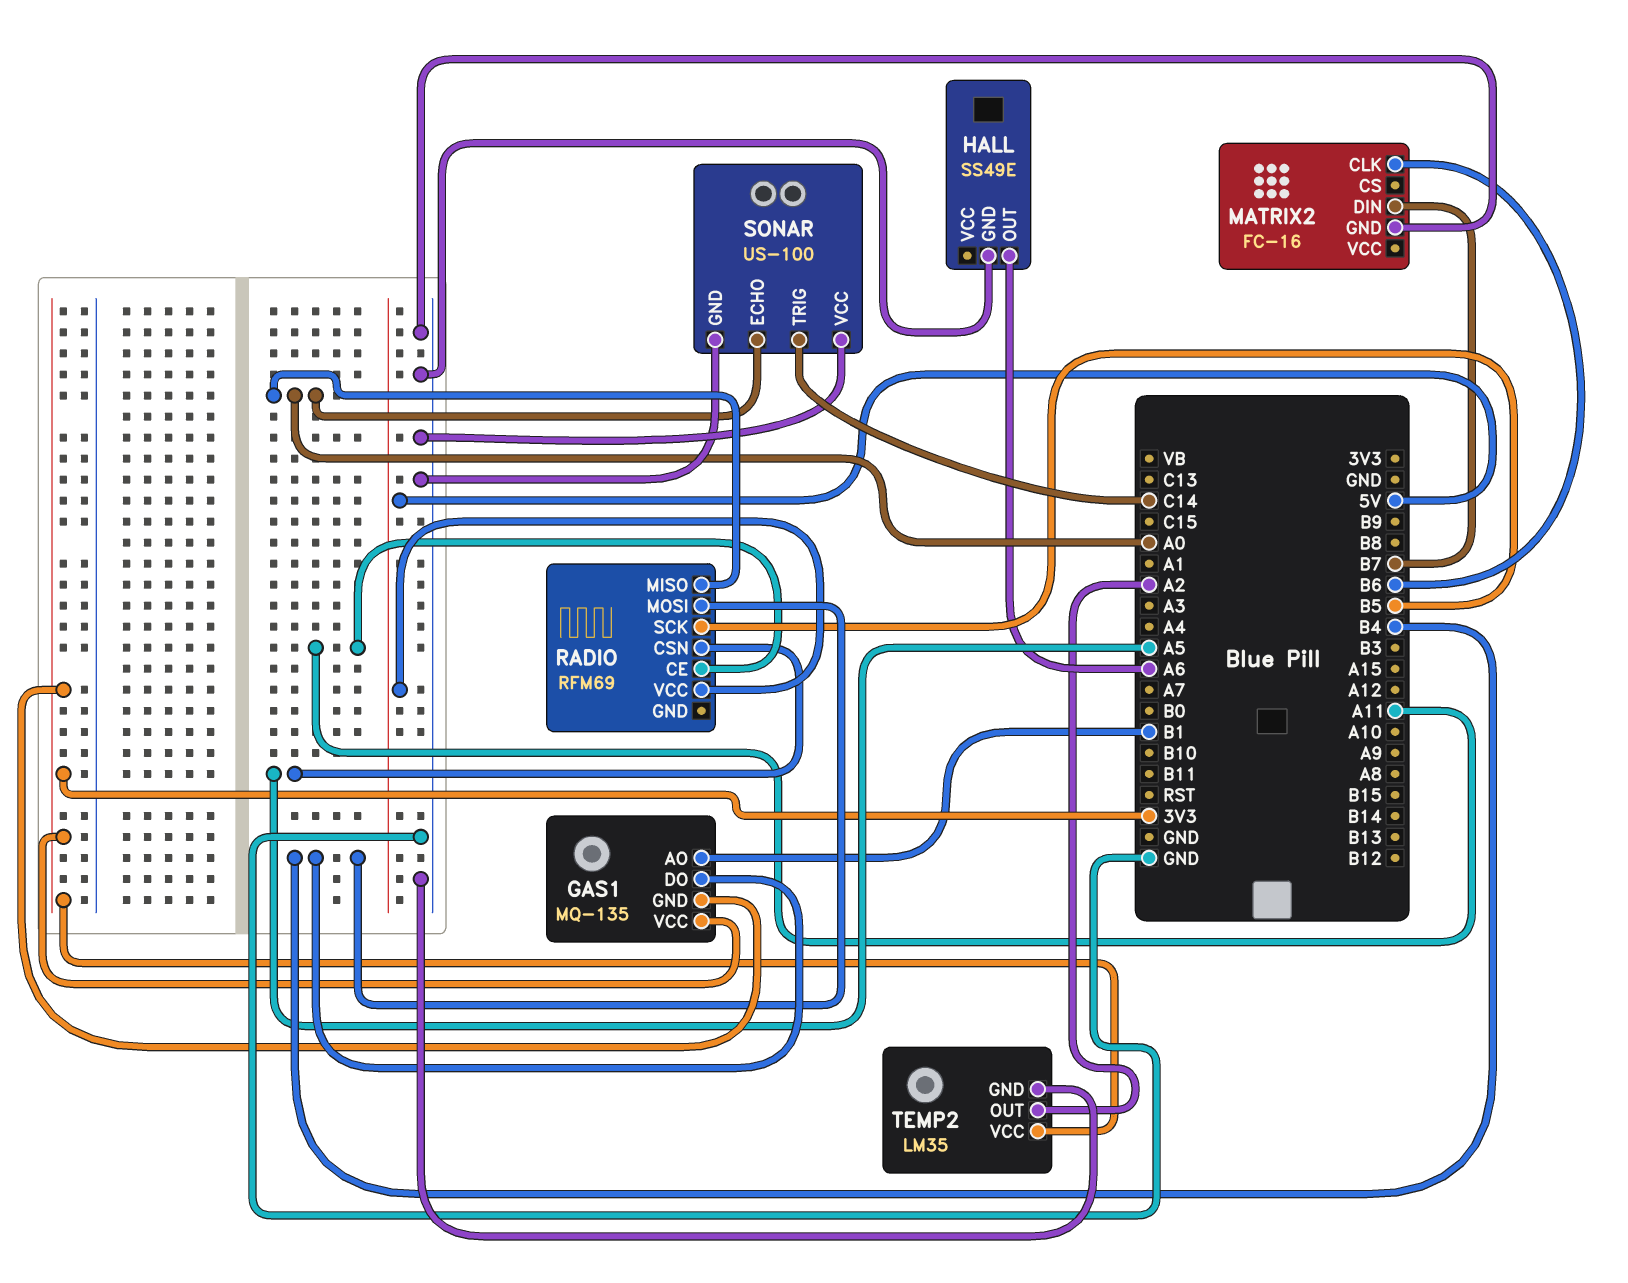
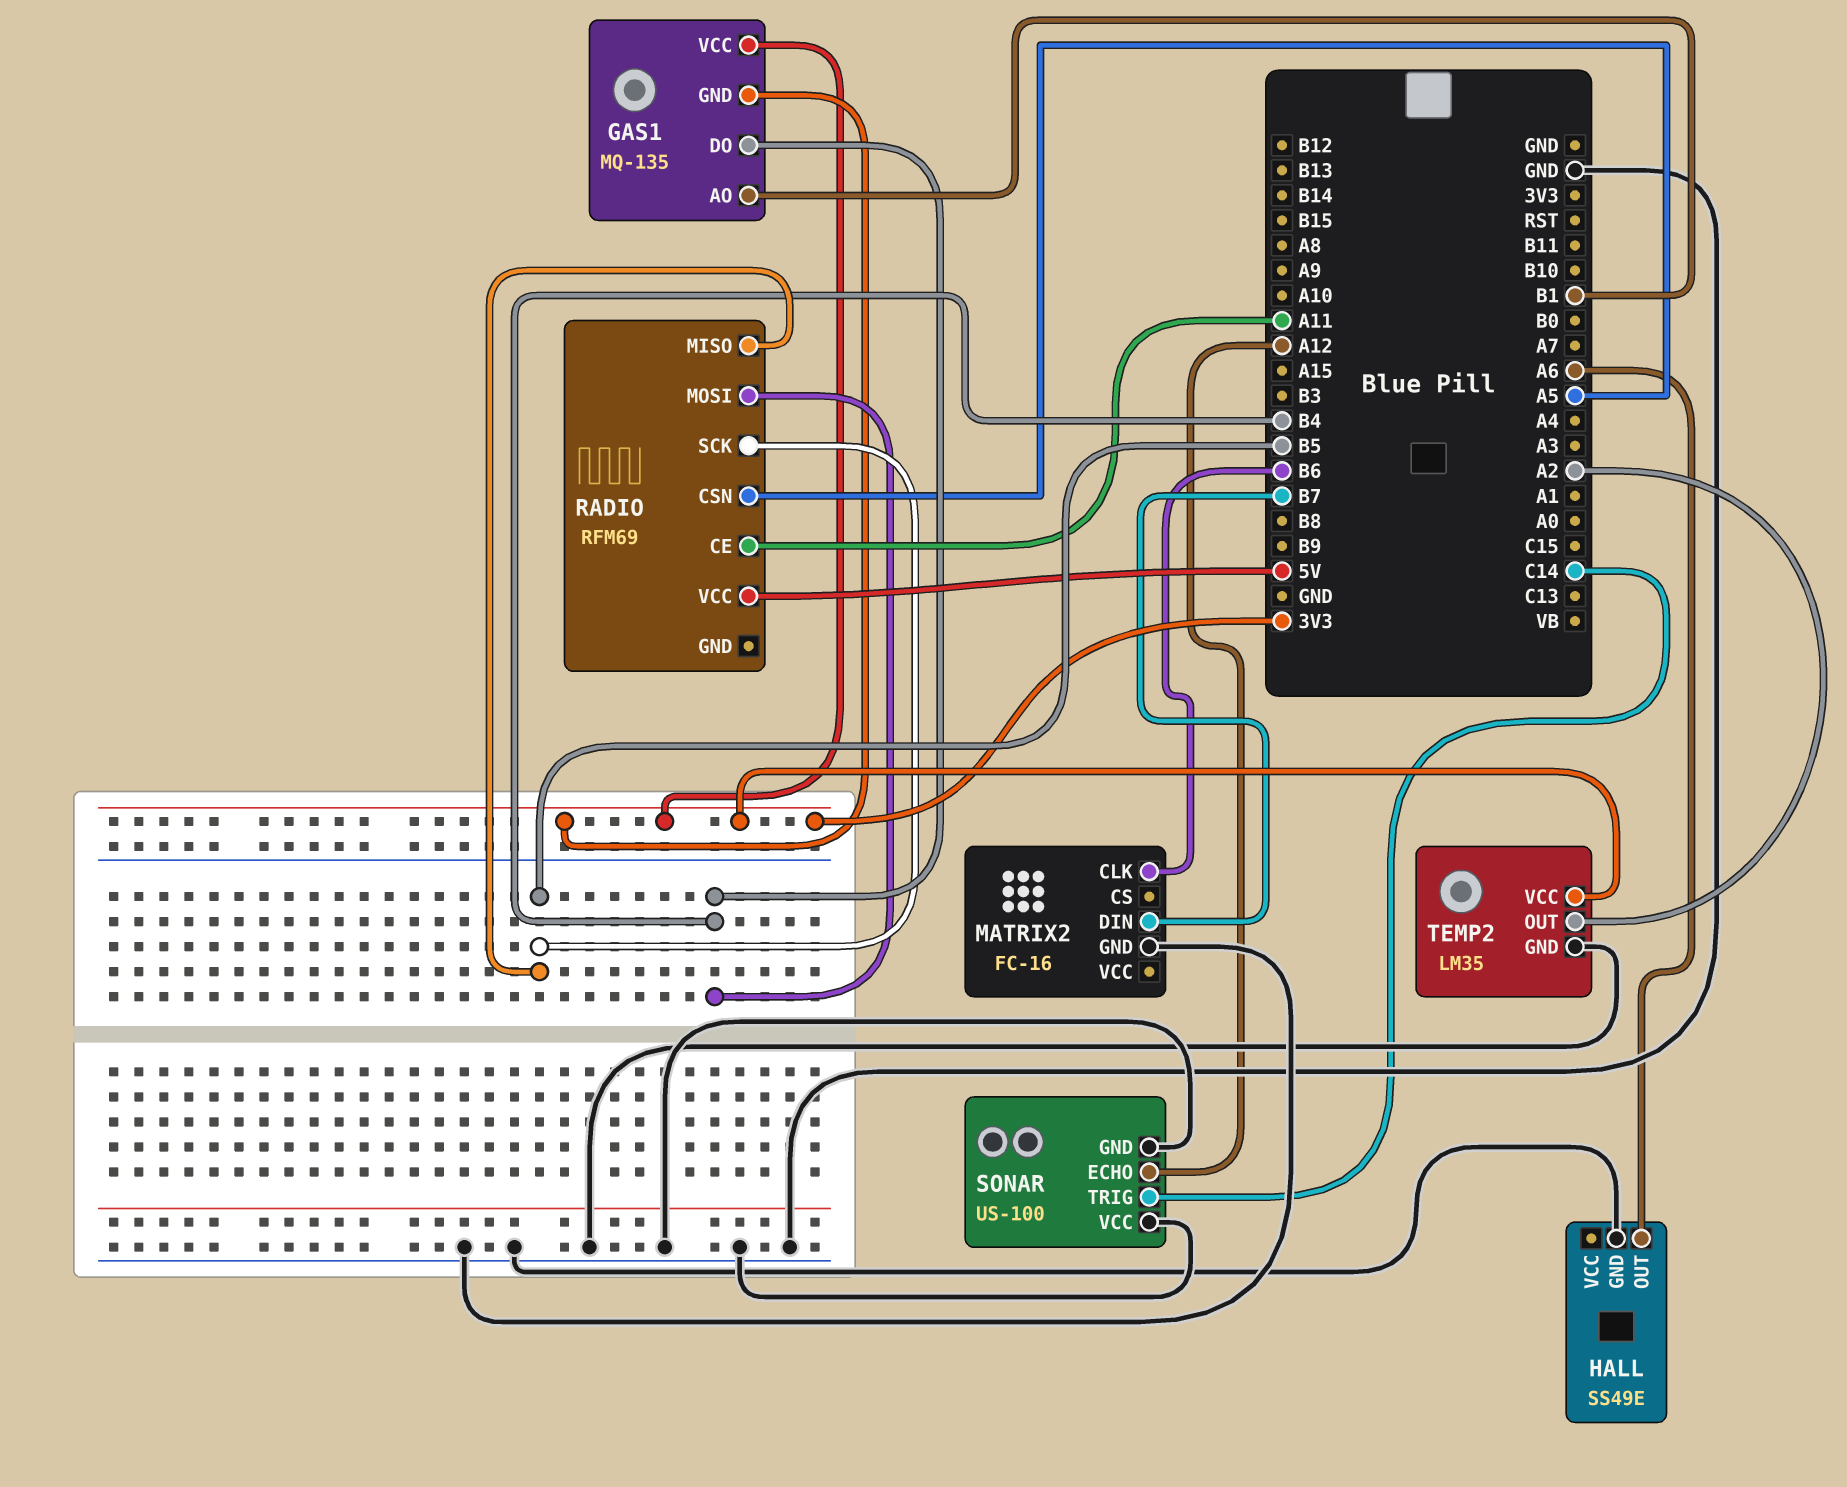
RADIO pin MISO: A0 -> B5
SONAR pin ECHO: A0 -> A12

